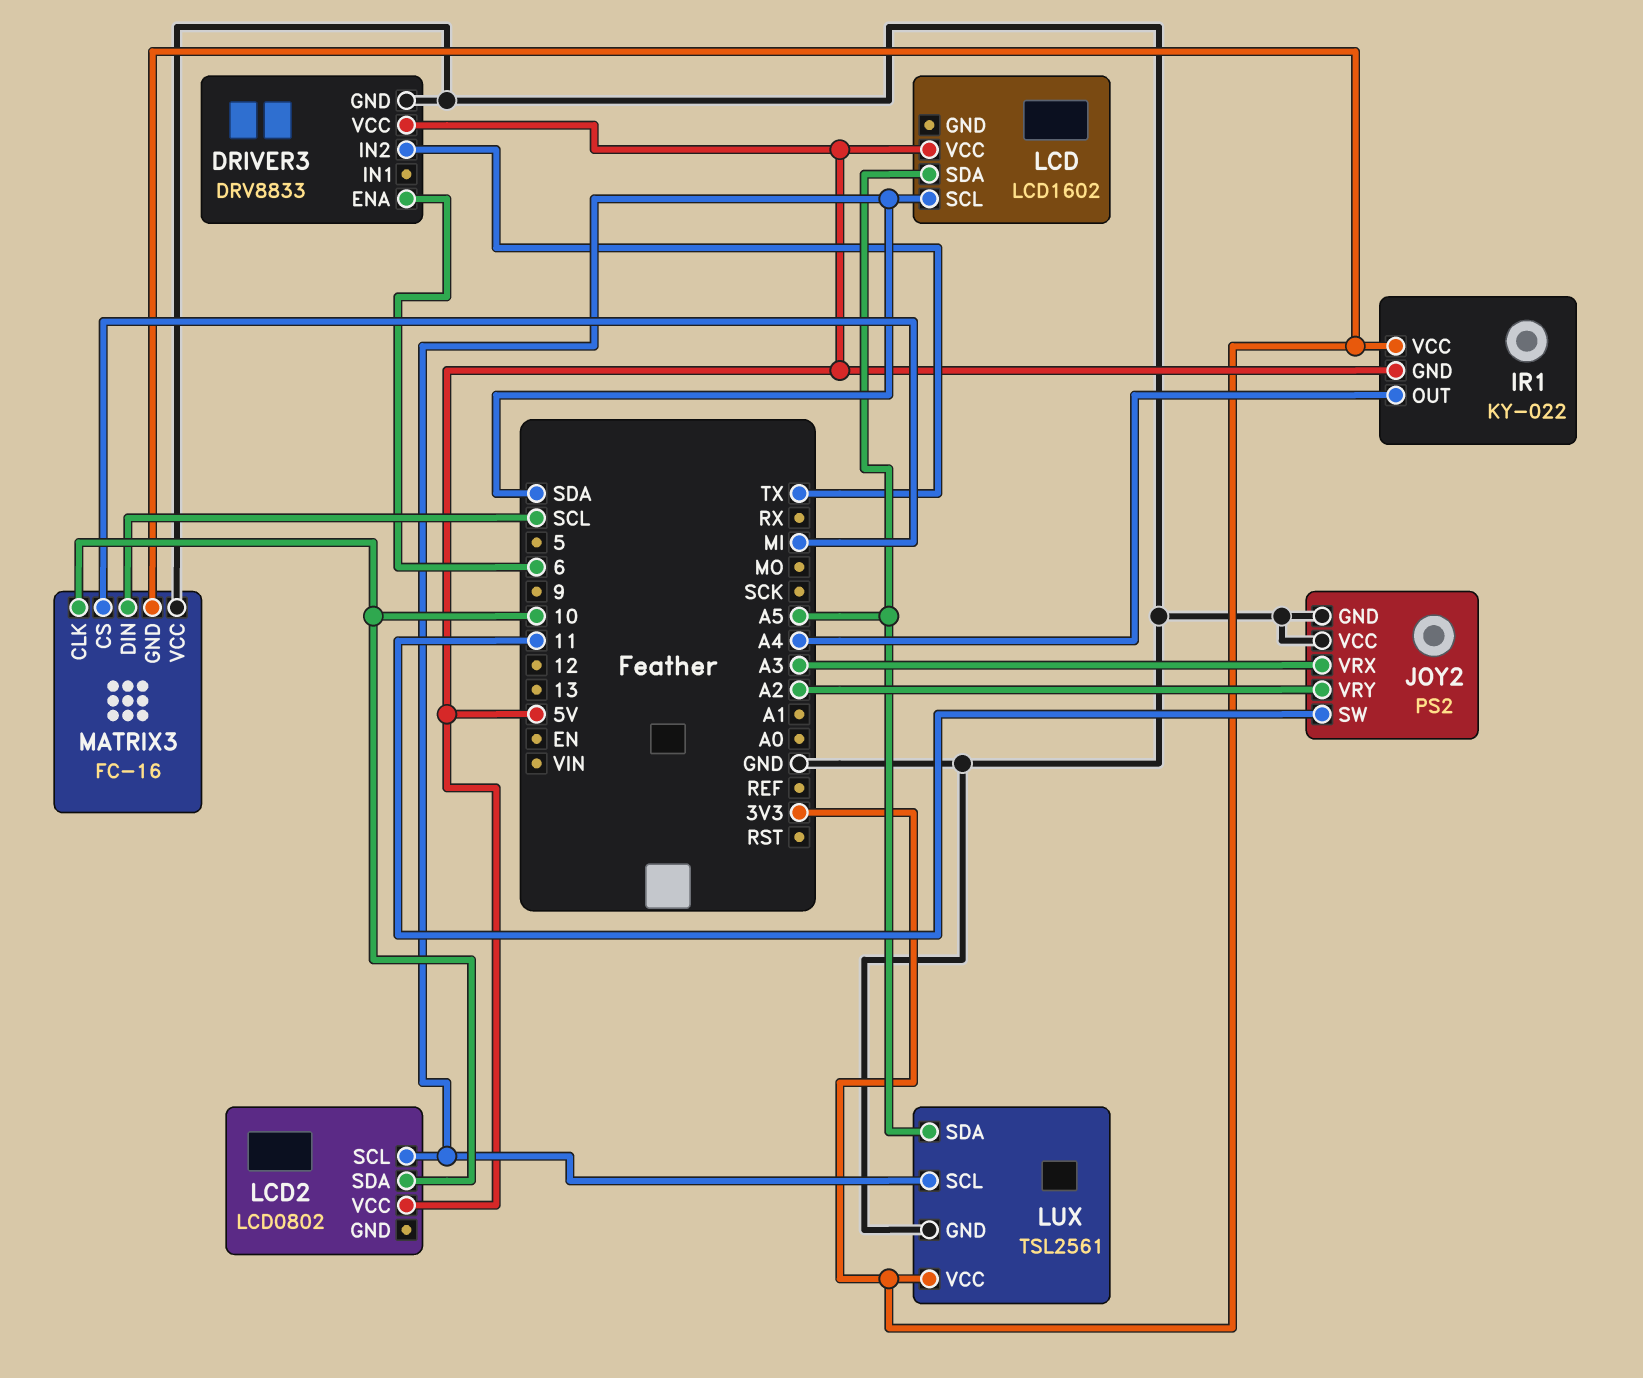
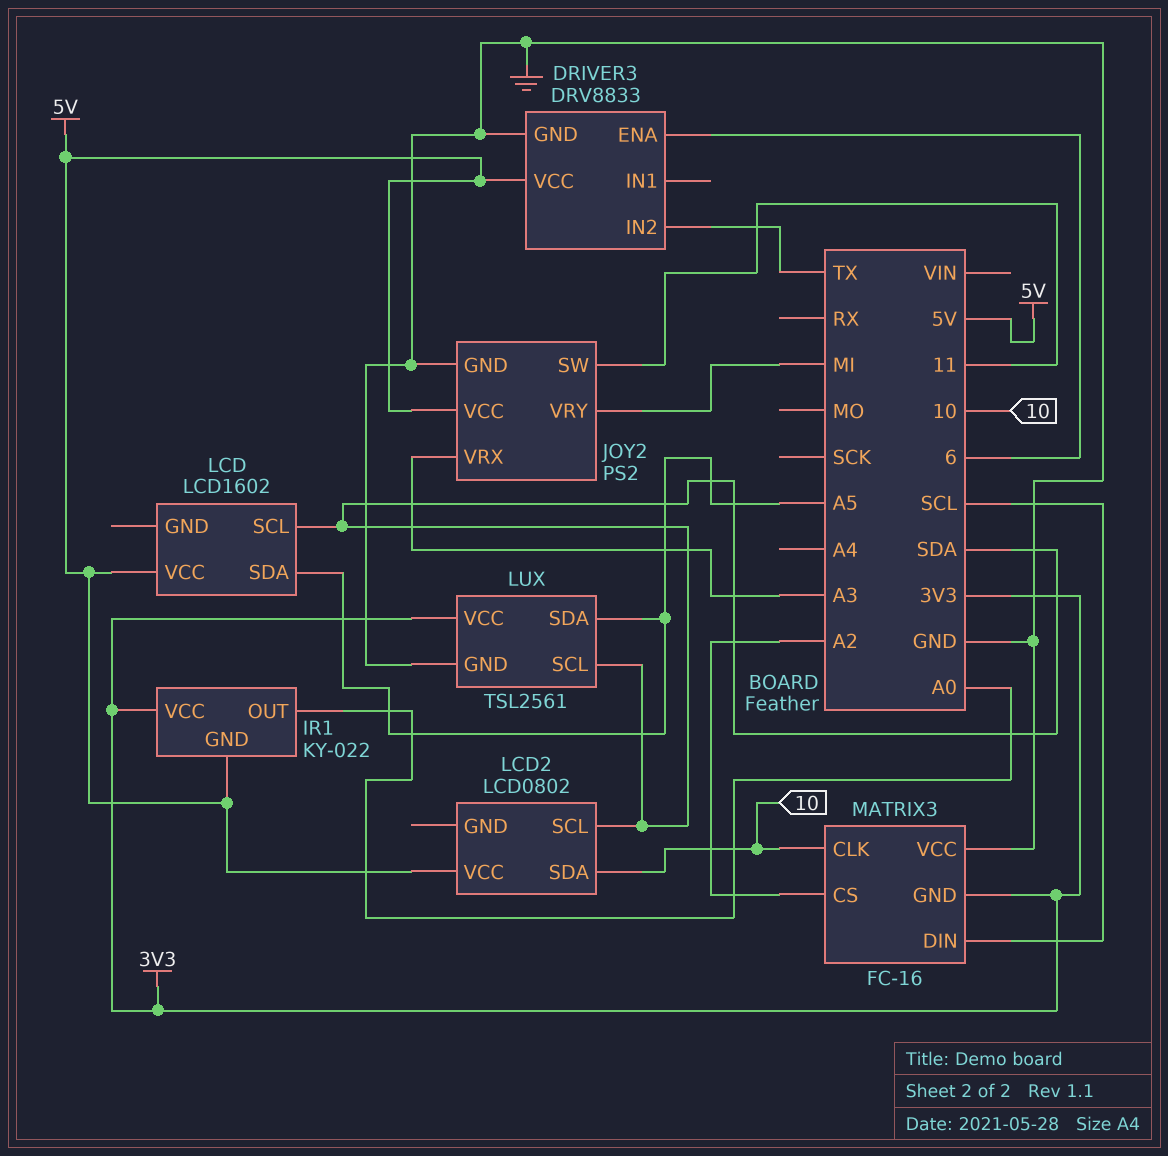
IR1 pin OUT: A4 -> A0
JOY2 pin VCC: GND -> 5V
JOY2 pin VRY: A2 -> MI
MATRIX3 pin CS: MI -> A2

